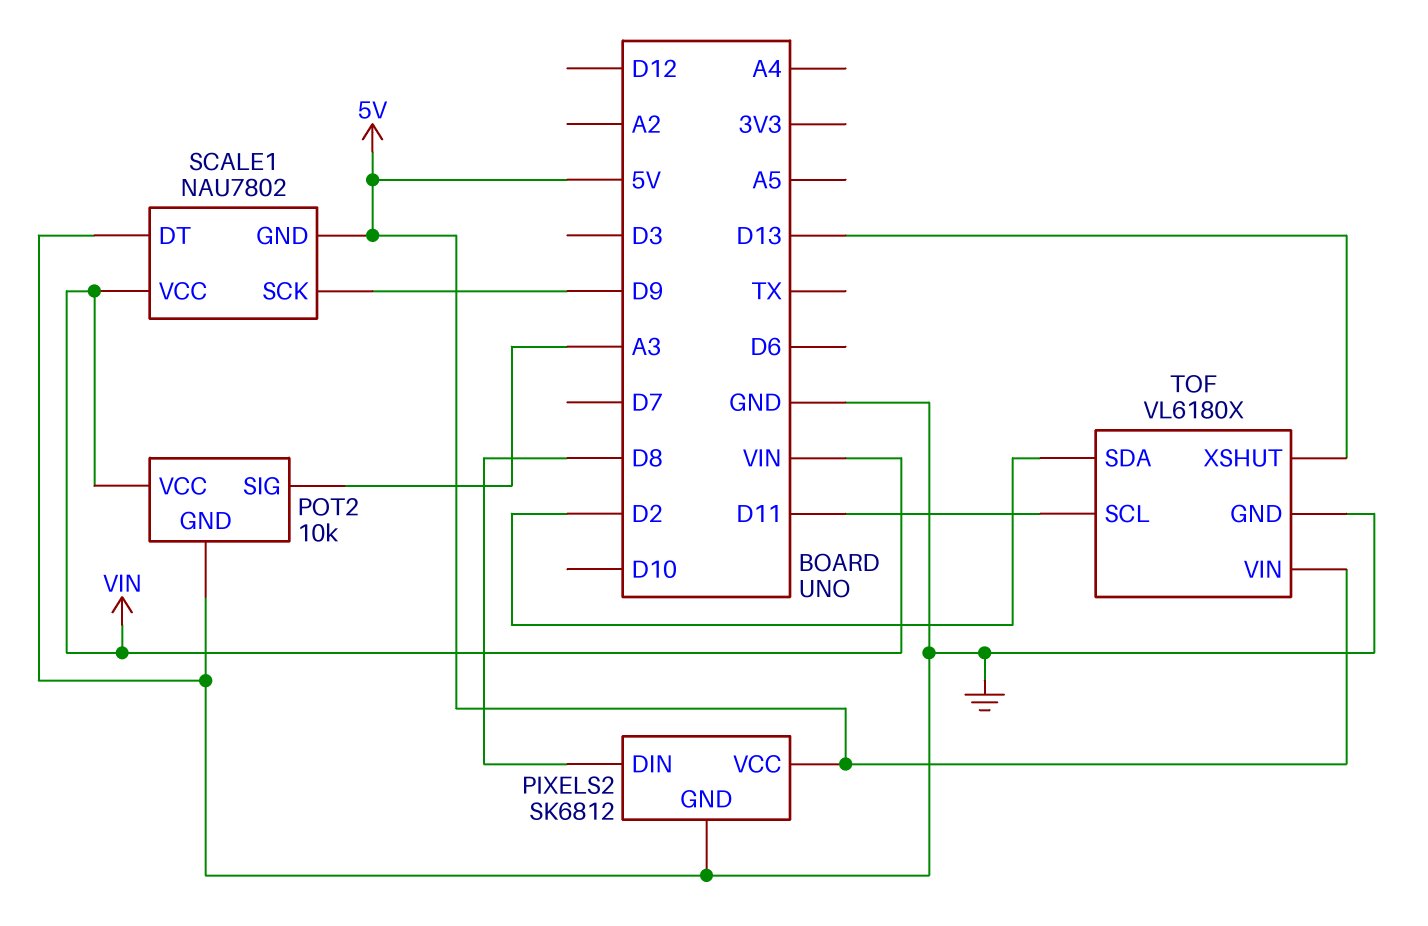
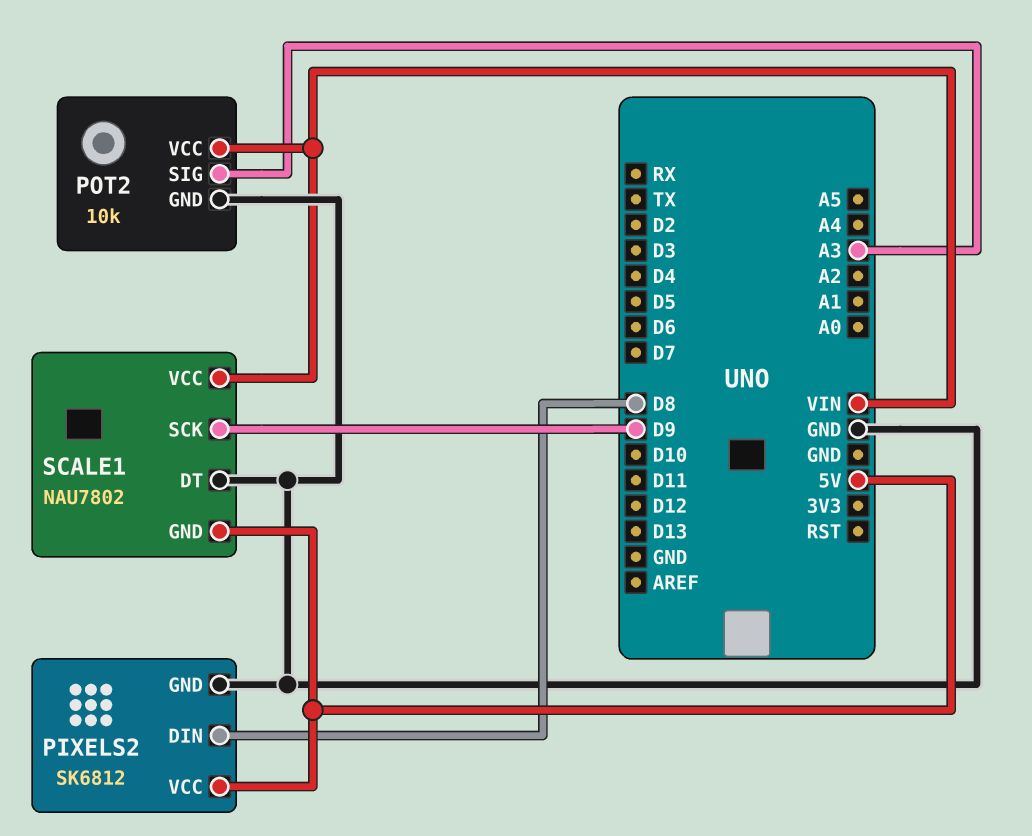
TOF: VL6180X -> none
TOF pin GND: GND -> none
TOF pin SCL: D11 -> none
TOF pin SDA: D2 -> none
TOF pin VIN: 5V -> none
TOF pin XSHUT: D13 -> none

